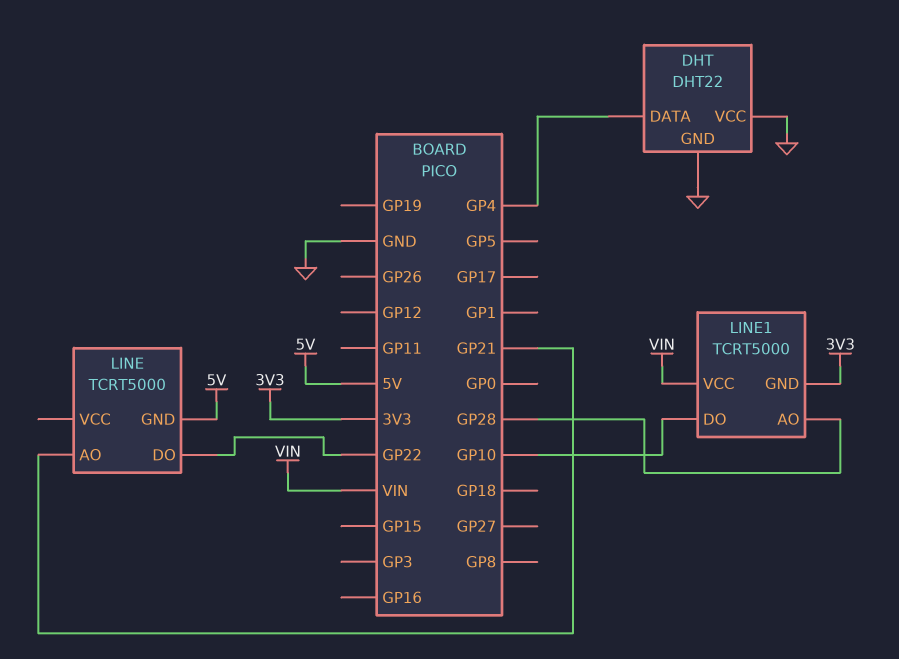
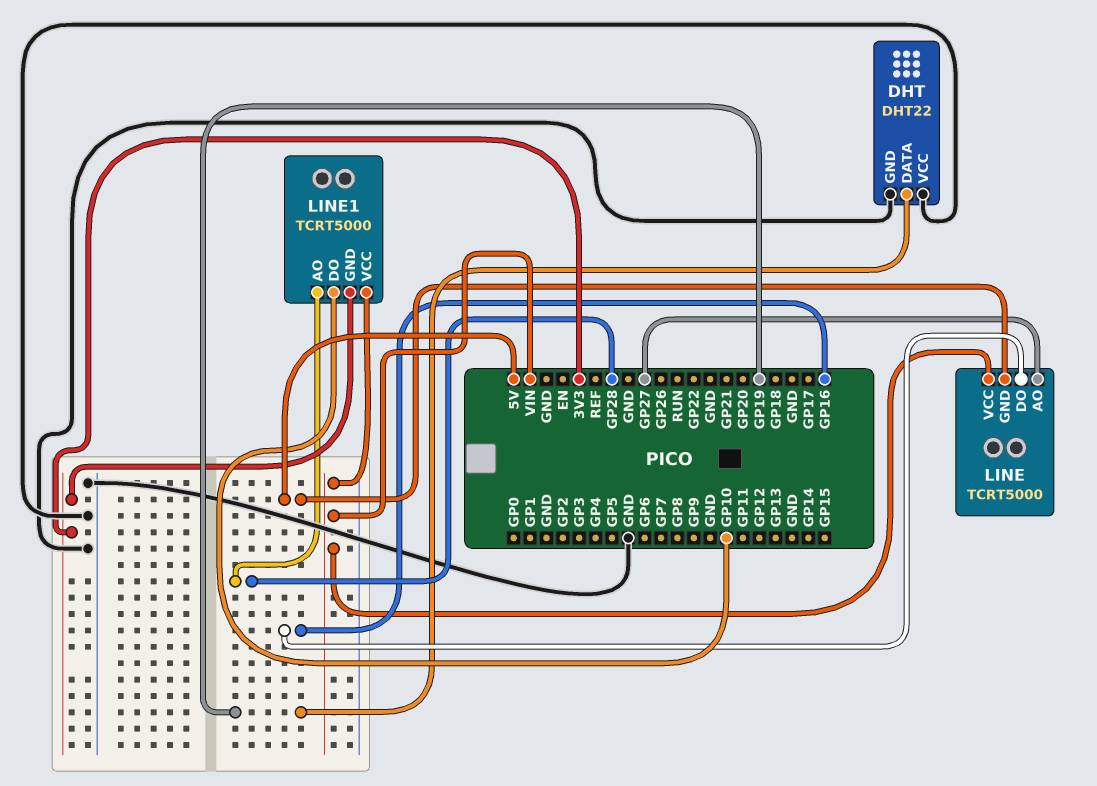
DHT pin DATA: GP4 -> GP19
LINE pin AO: GP21 -> GP27
LINE pin DO: GP22 -> GP16
LINE pin VCC: none -> VIN

